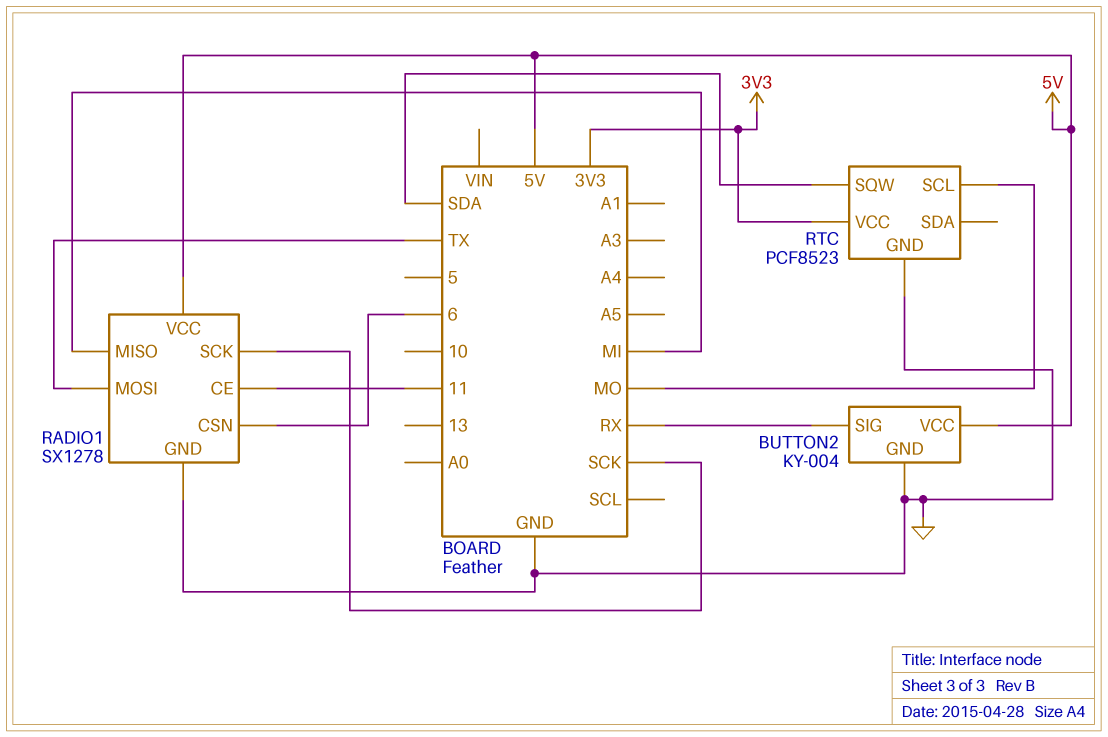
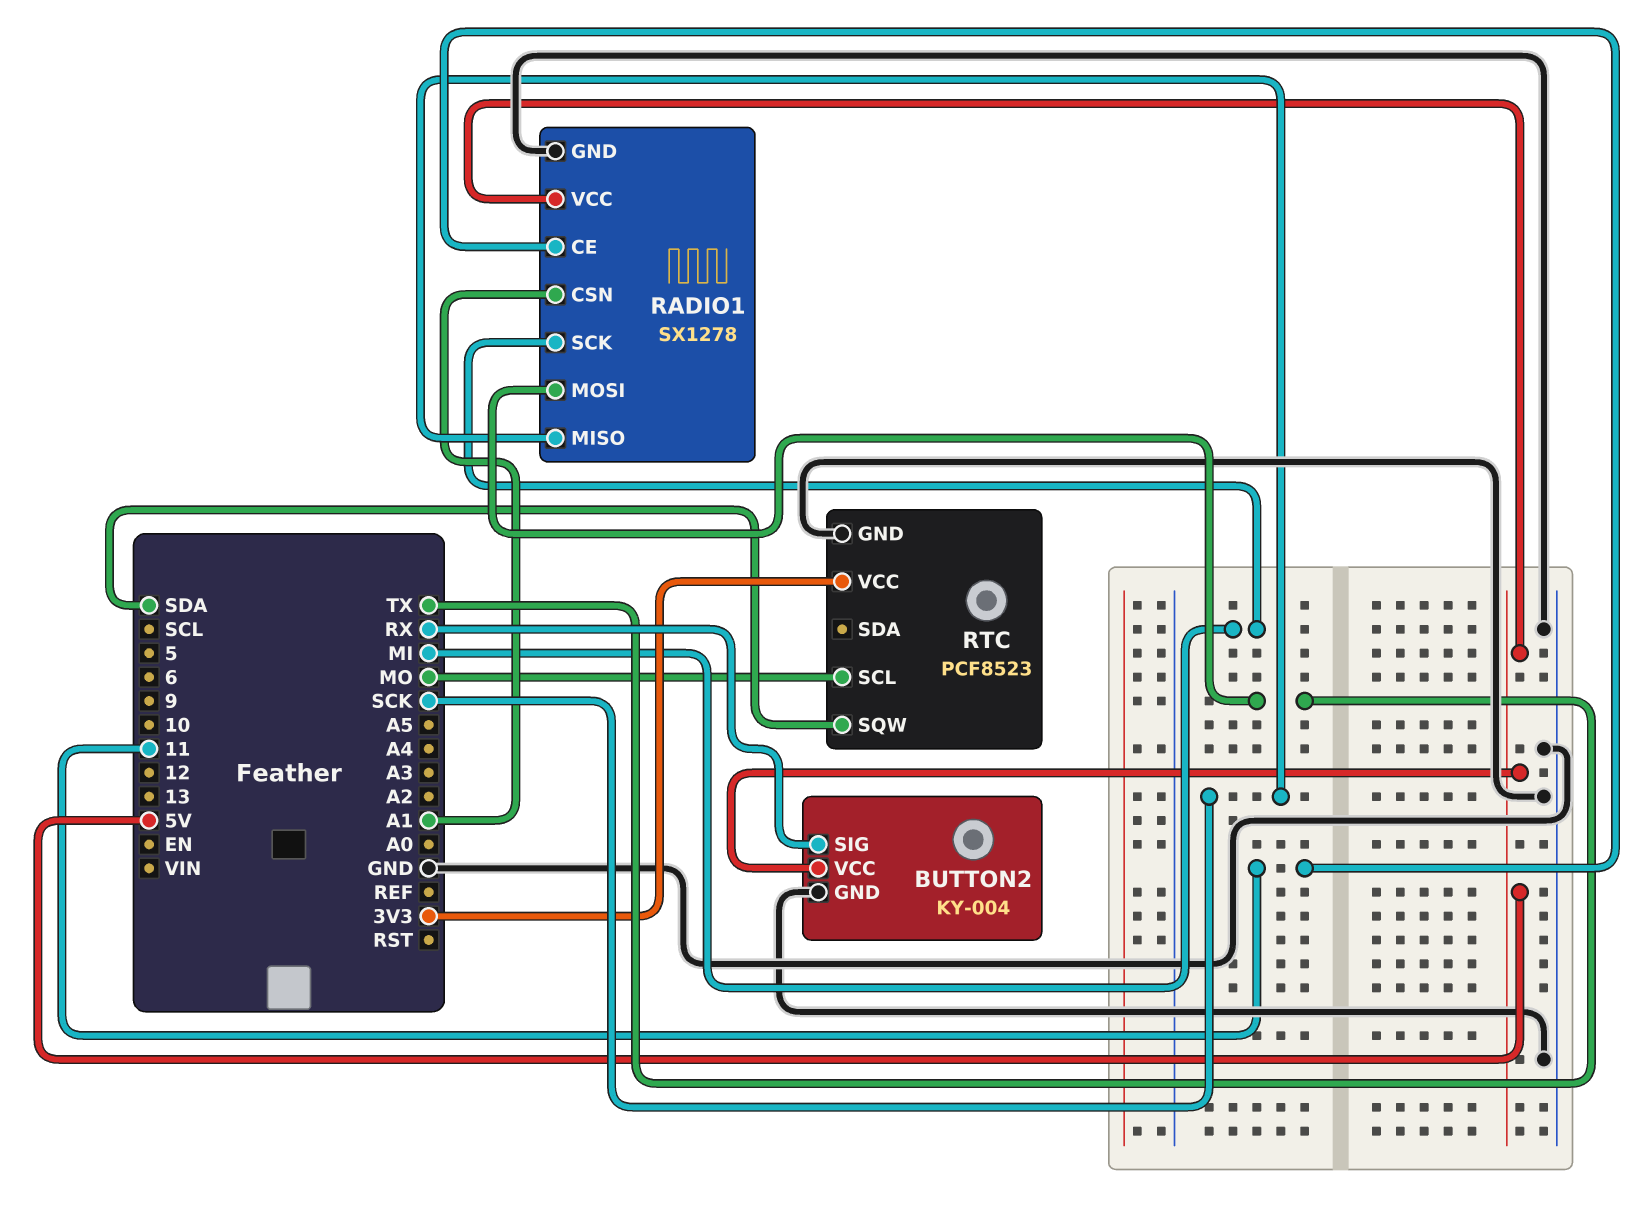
RADIO1 pin CSN: 6 -> A1
RADIO1 pin MISO: MI -> SCK
RADIO1 pin SCK: SCK -> MI

